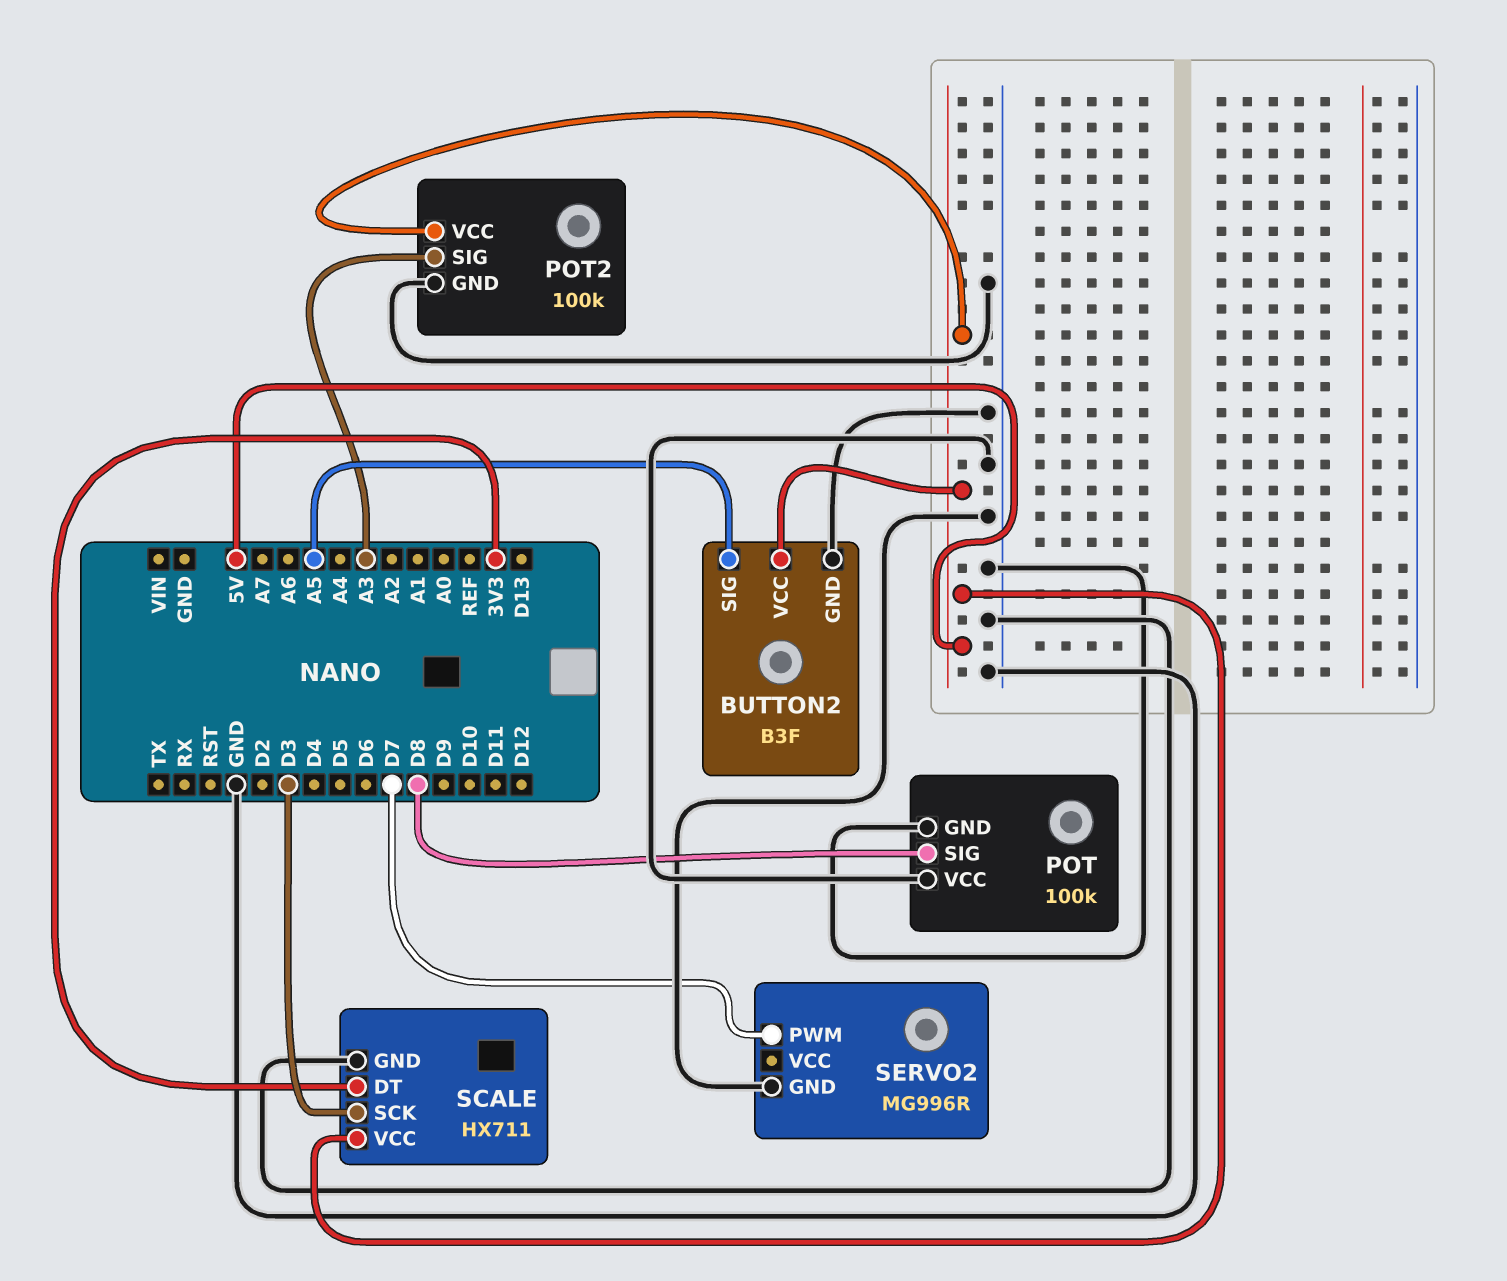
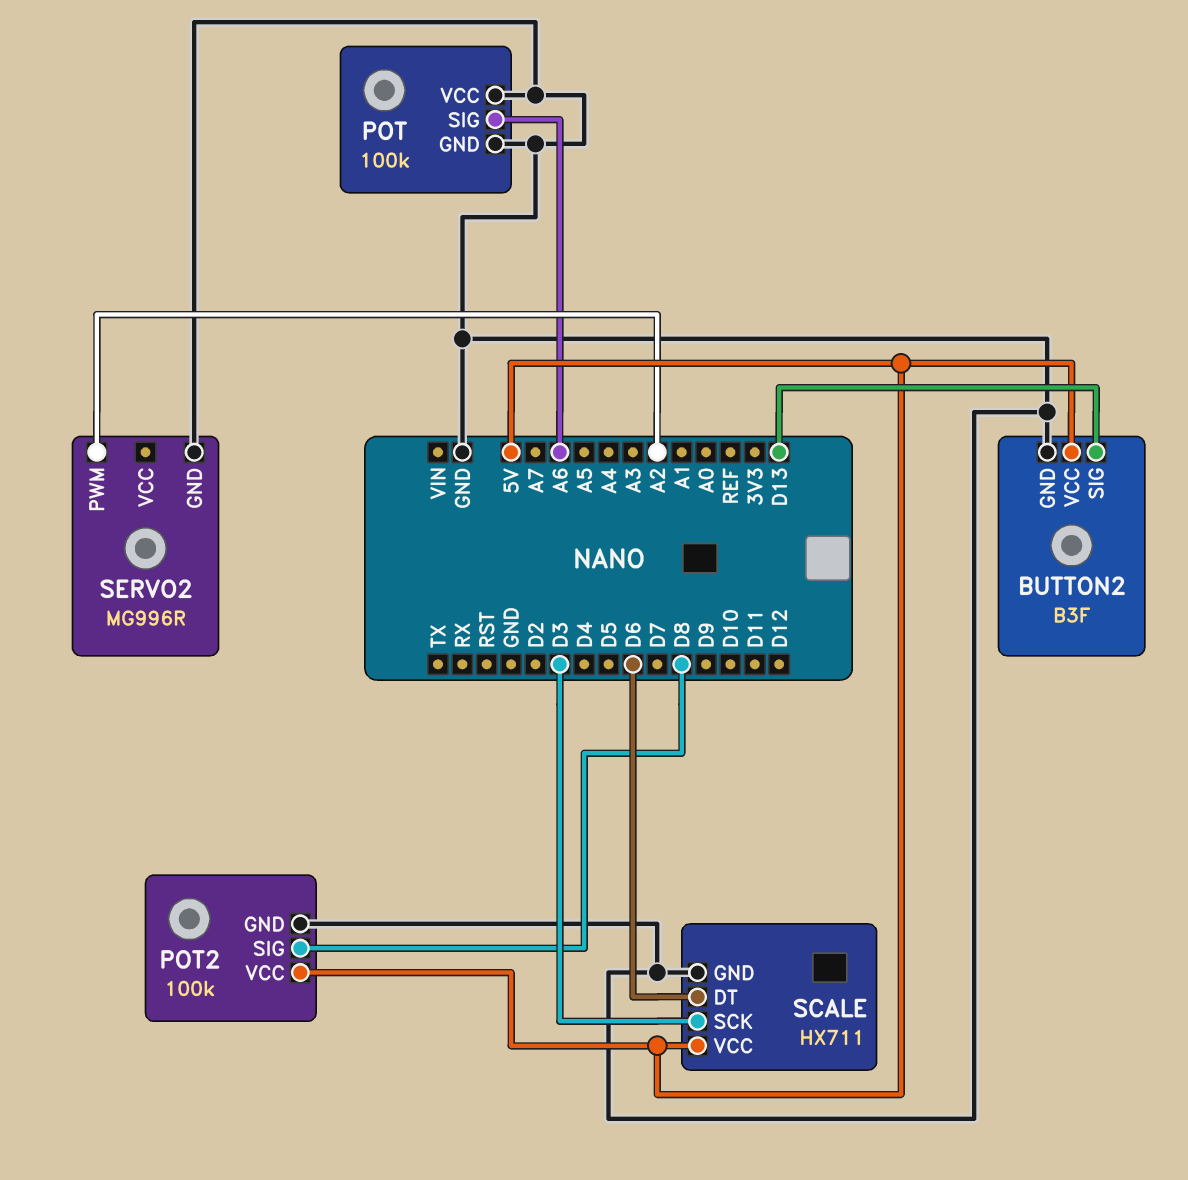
BUTTON2 pin SIG: A5 -> D13
POT pin SIG: D8 -> A6
POT2 pin SIG: A3 -> D8
SCALE pin DT: 3V3 -> D6
SERVO2 pin PWM: D7 -> A2

